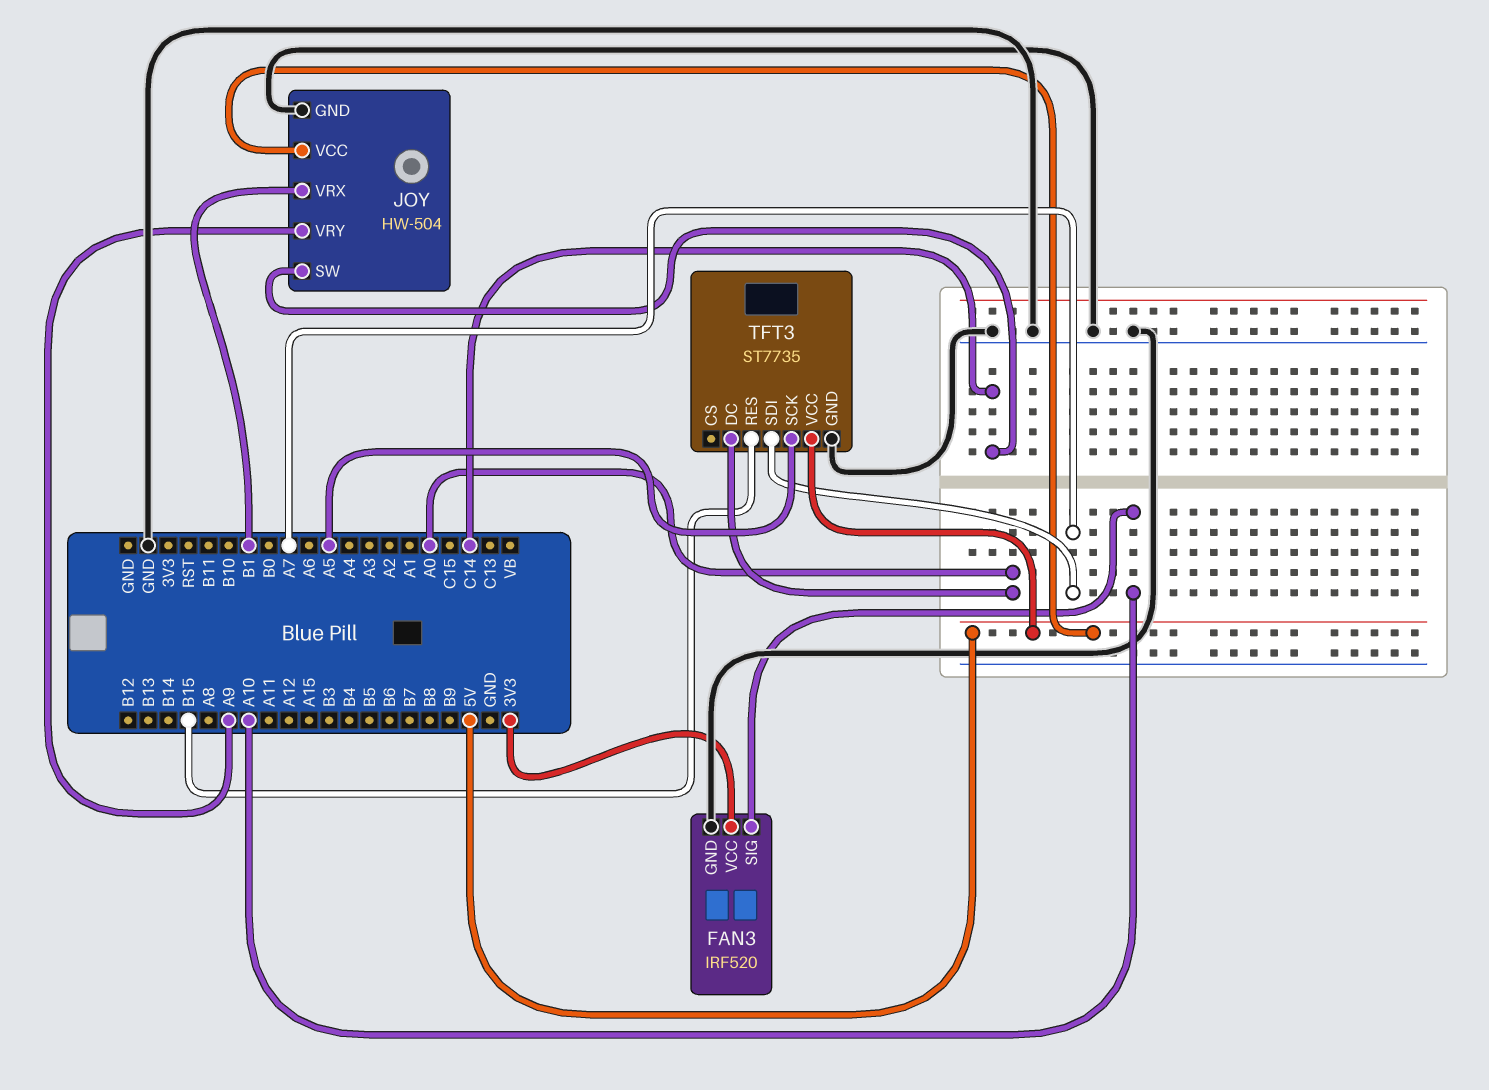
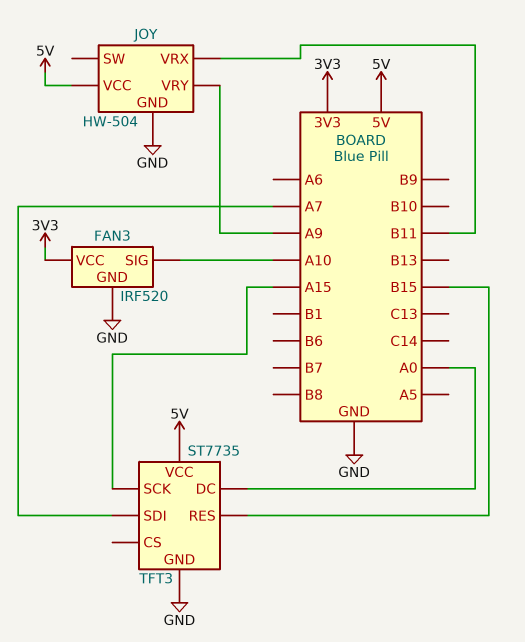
JOY pin SW: C14 -> none
JOY pin VRX: B1 -> B11
TFT3 pin SCK: A5 -> A15

